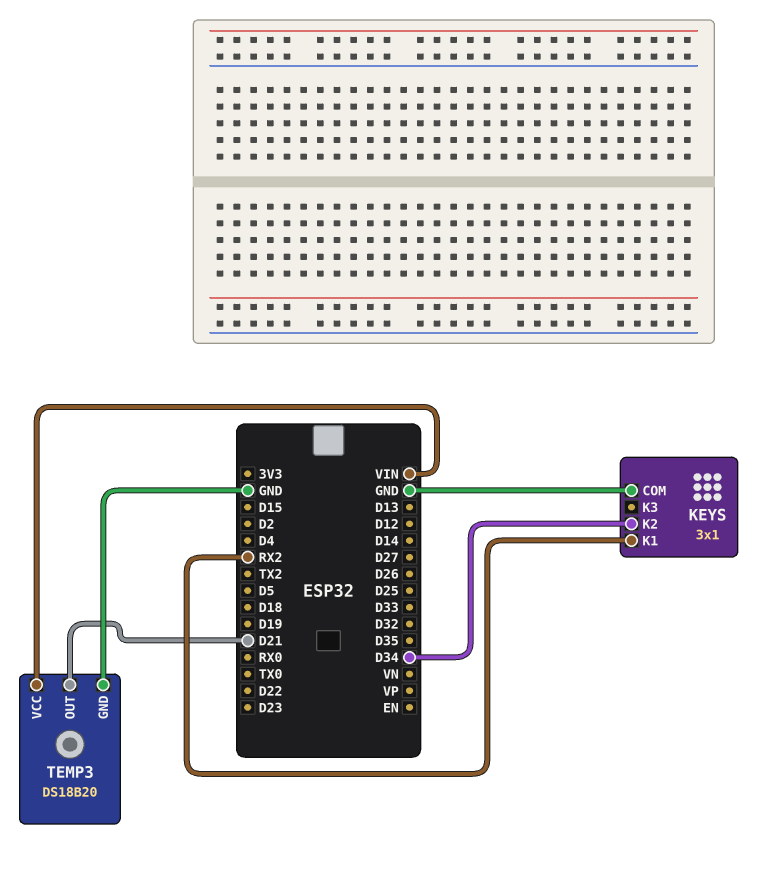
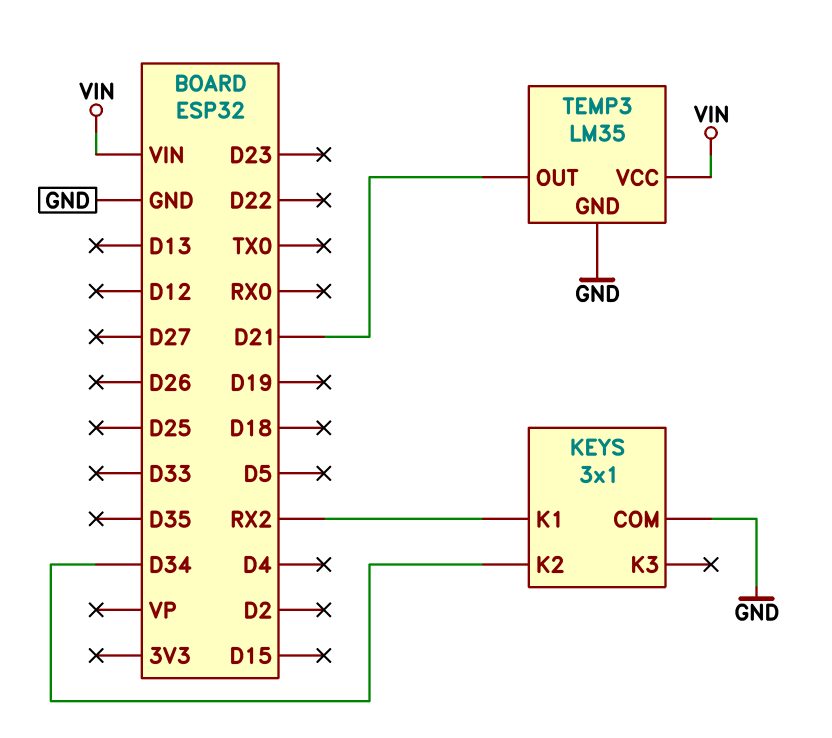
TEMP3: DS18B20 -> LM35

